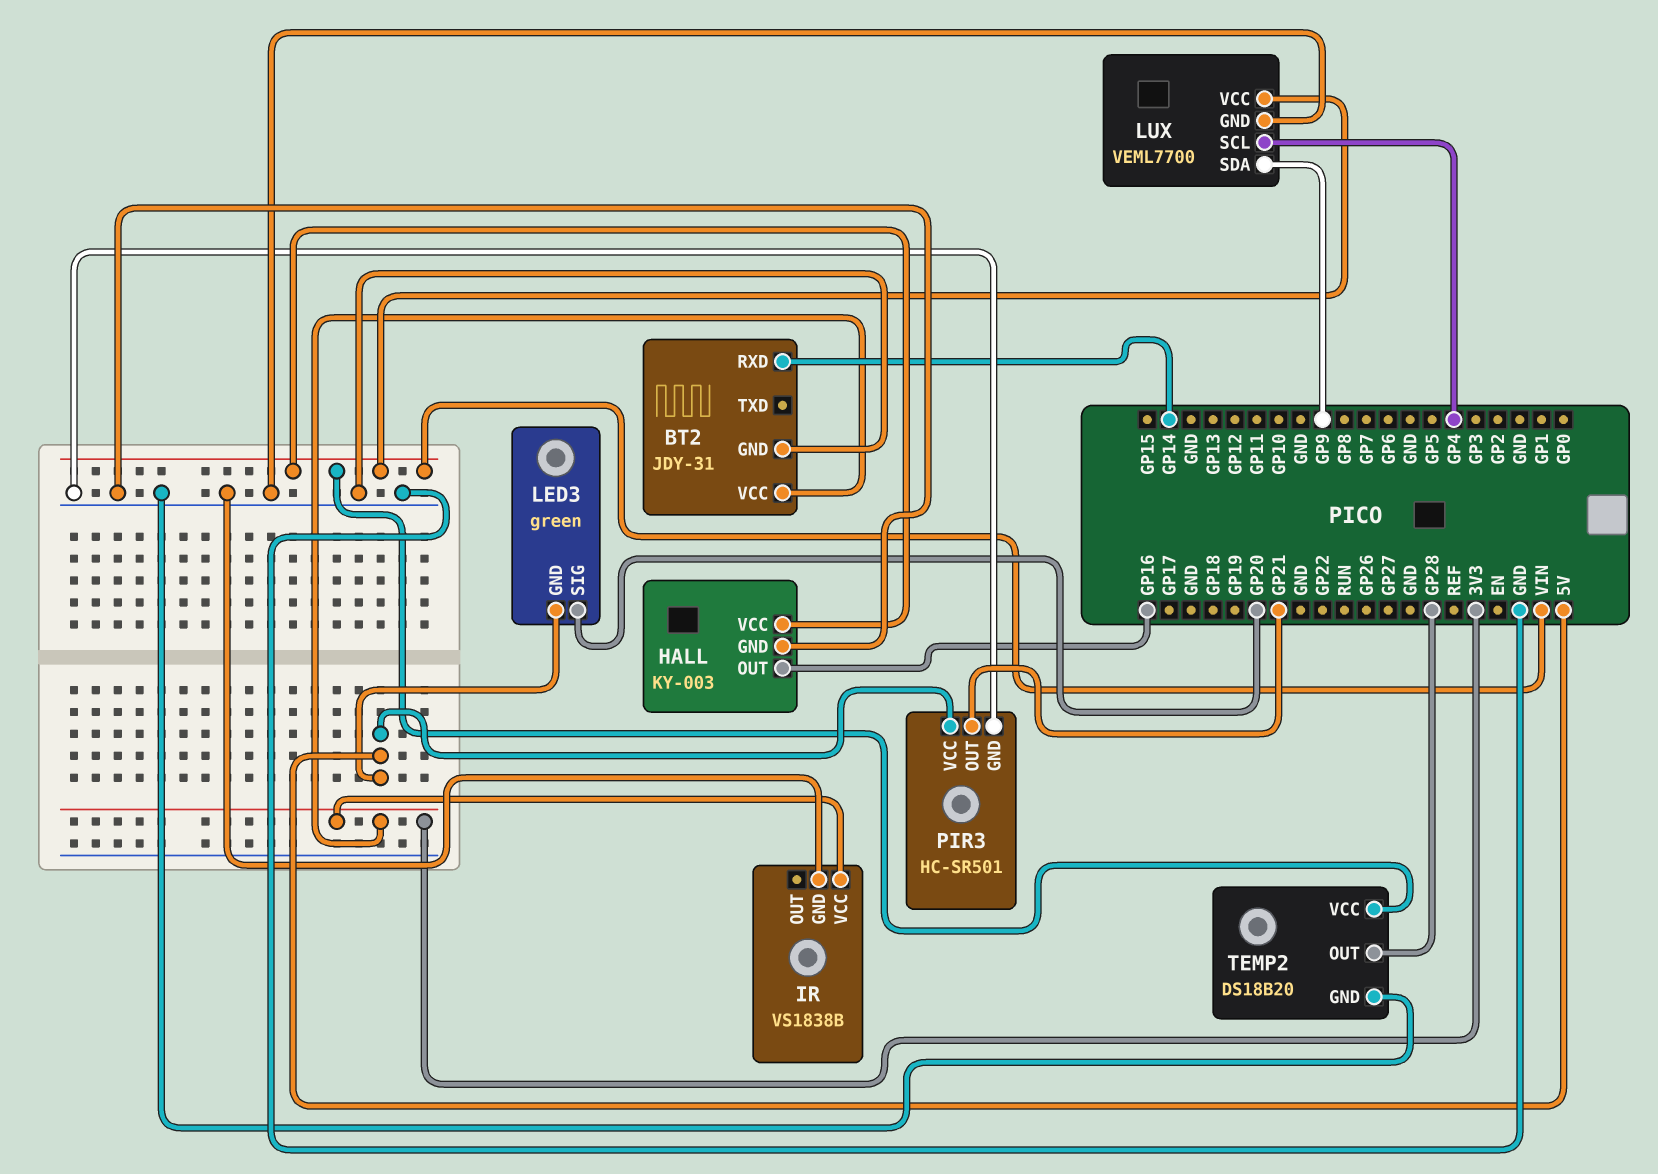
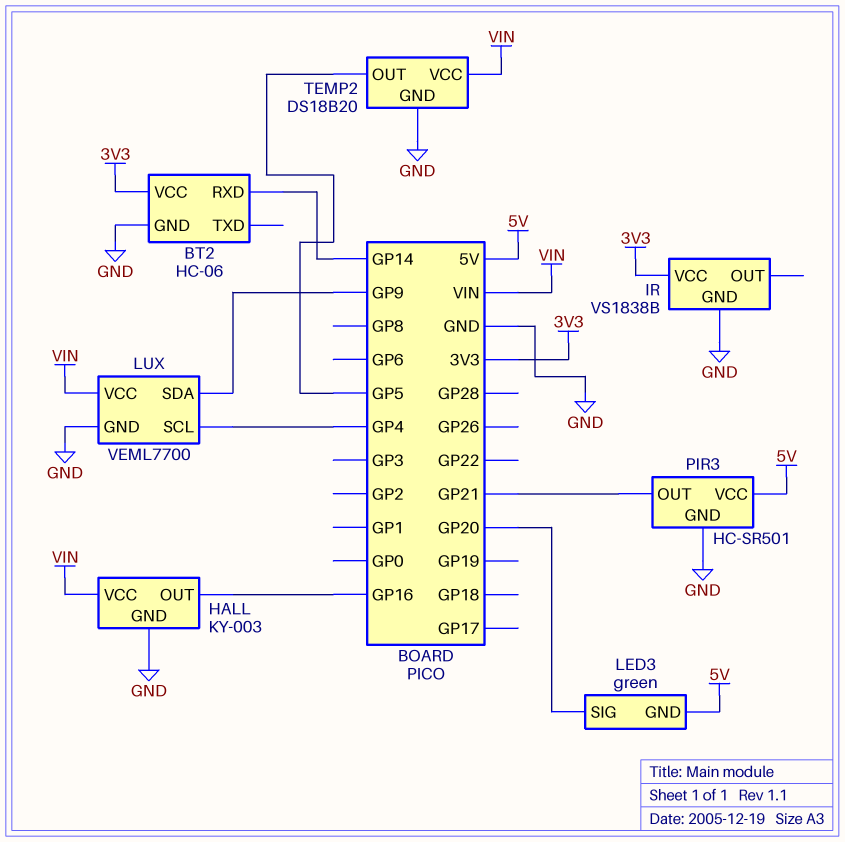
BT2: JDY-31 -> HC-06
TEMP2 pin OUT: GP28 -> GP5

